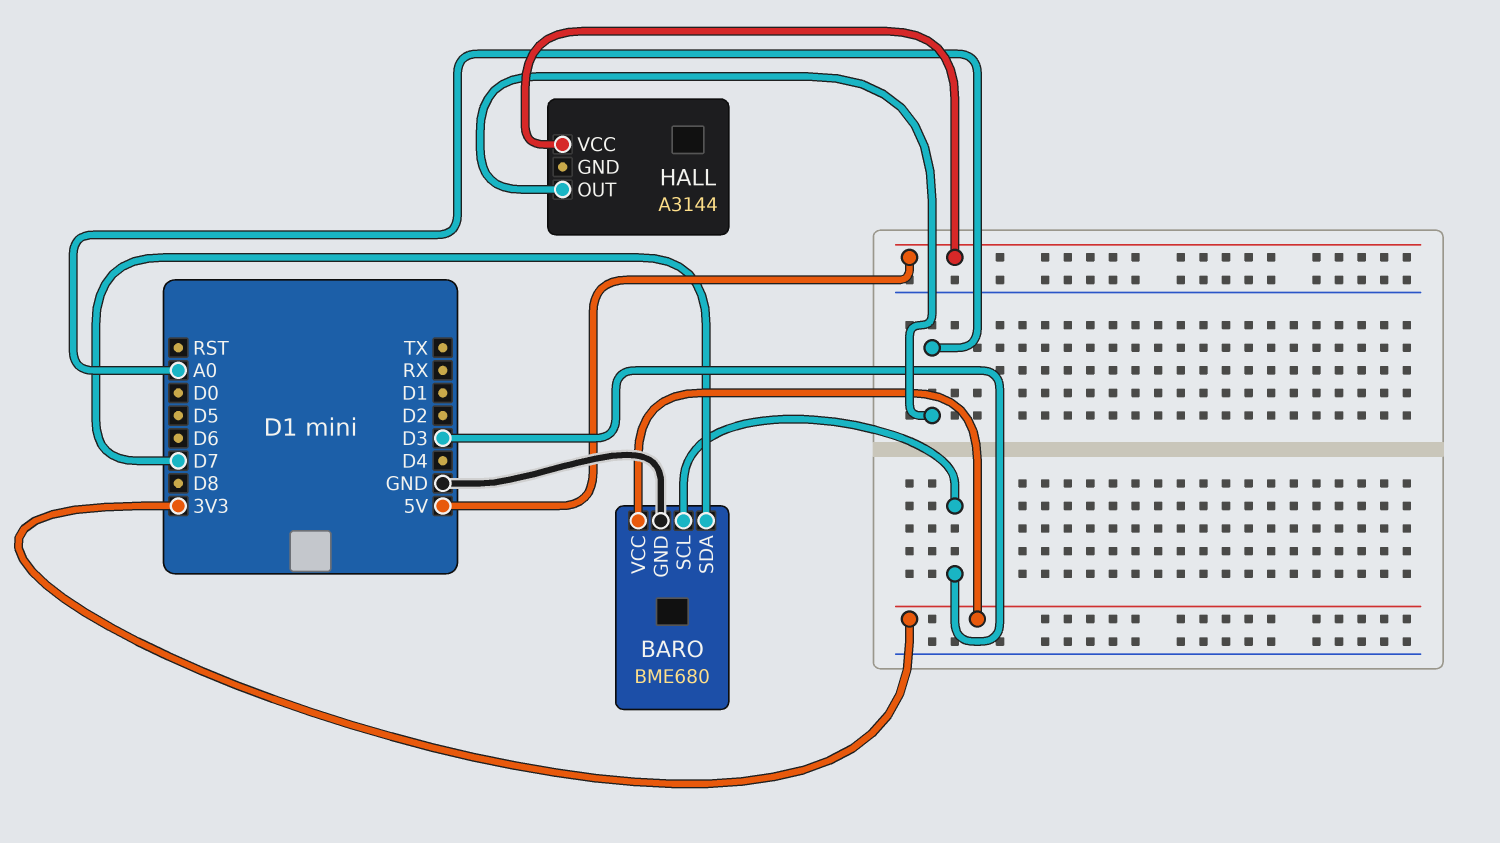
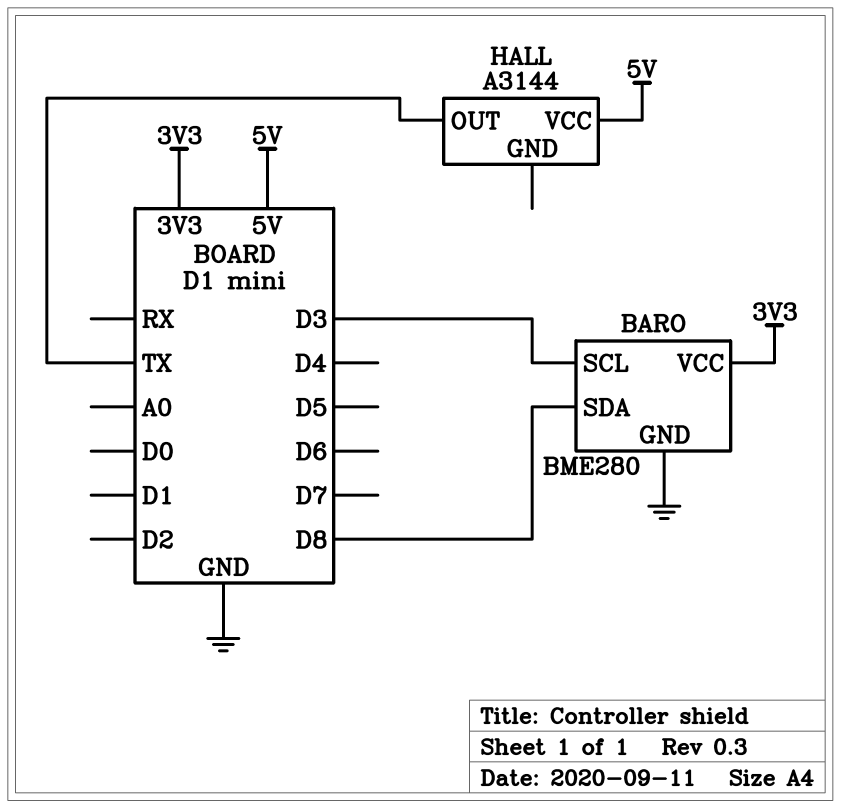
BARO: BME680 -> BME280
BARO pin SDA: D7 -> D8
HALL pin OUT: A0 -> TX

